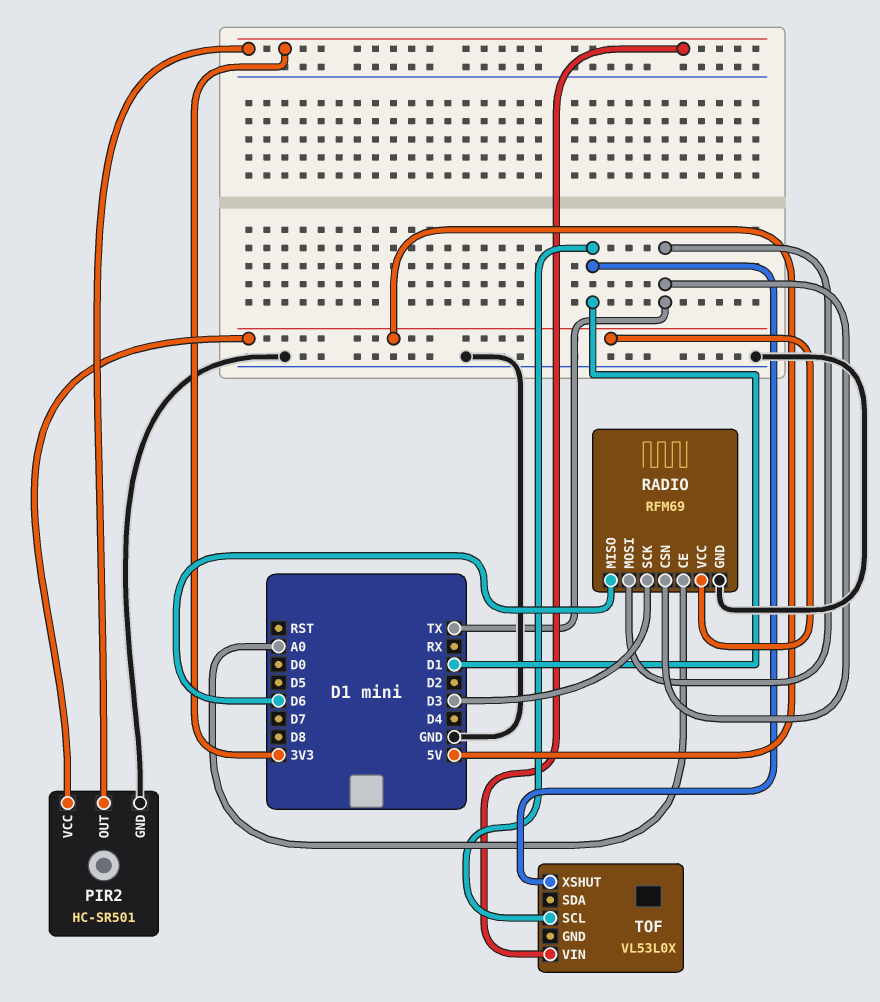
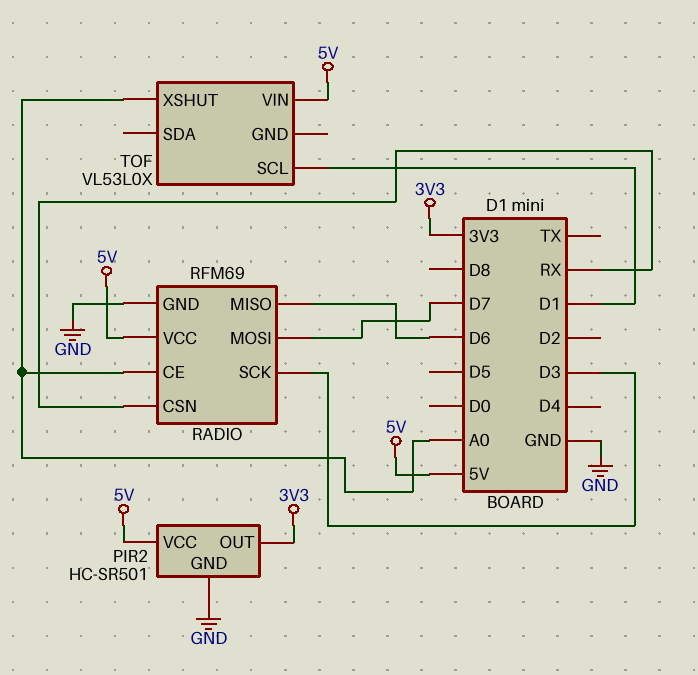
RADIO pin CSN: TX -> RX
RADIO pin MOSI: TX -> D7
TOF pin VIN: 3V3 -> 5V
TOF pin XSHUT: D1 -> A0

